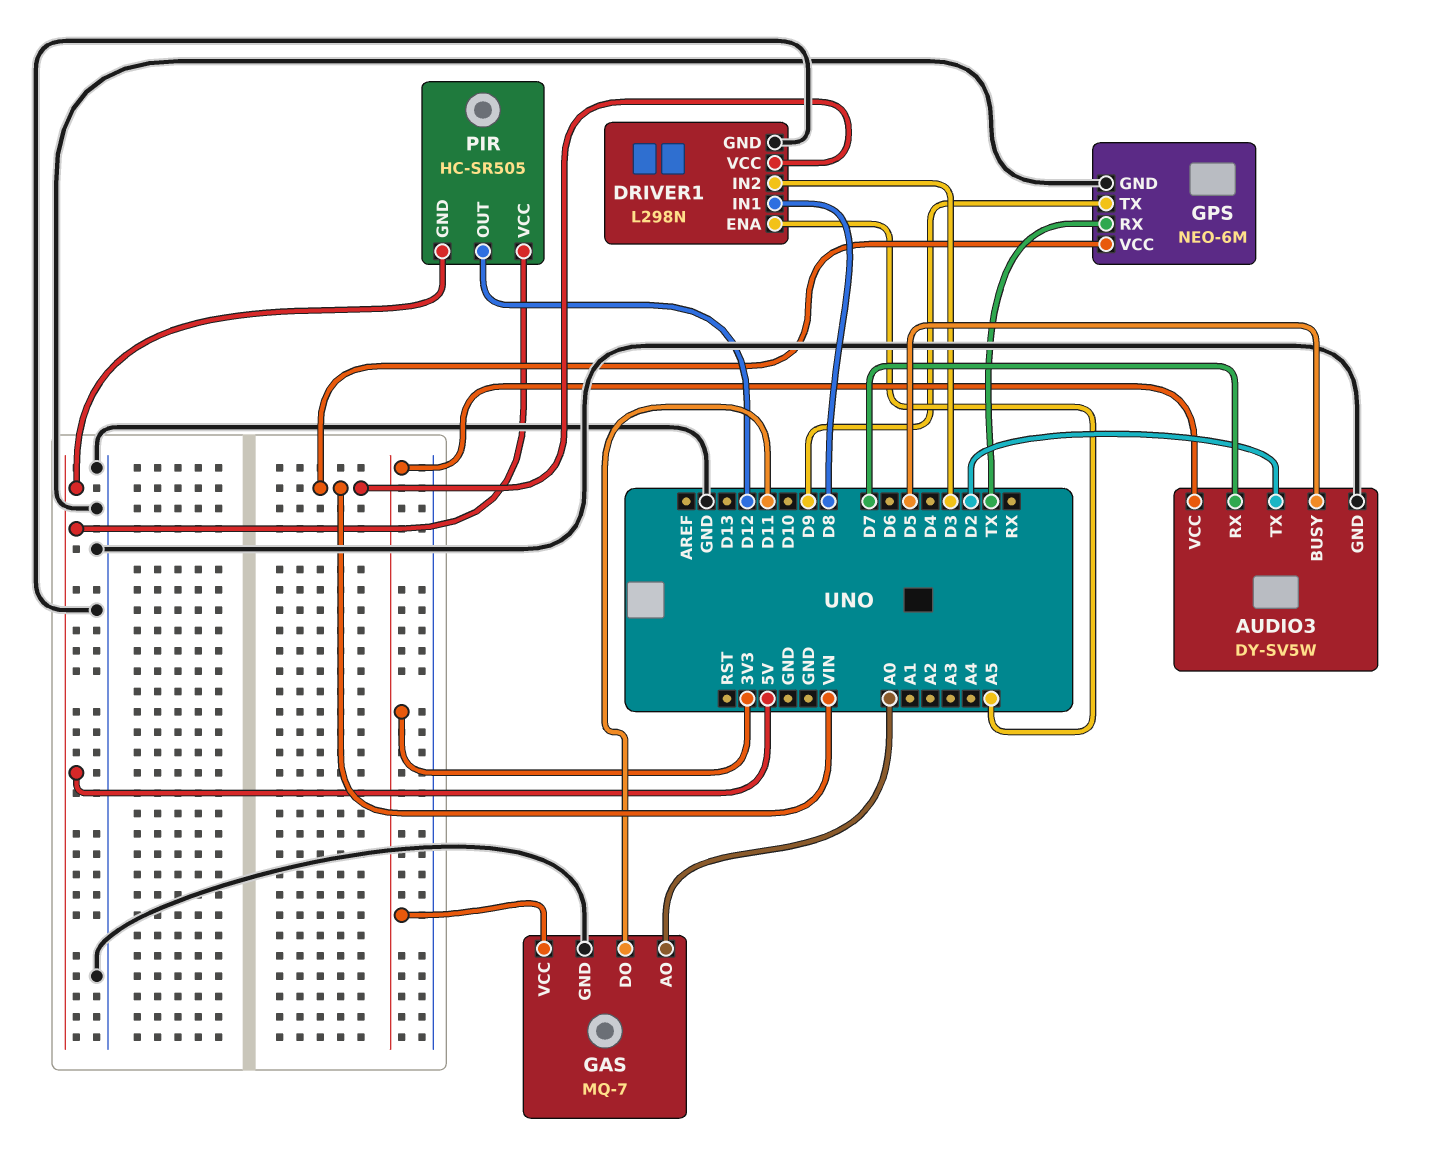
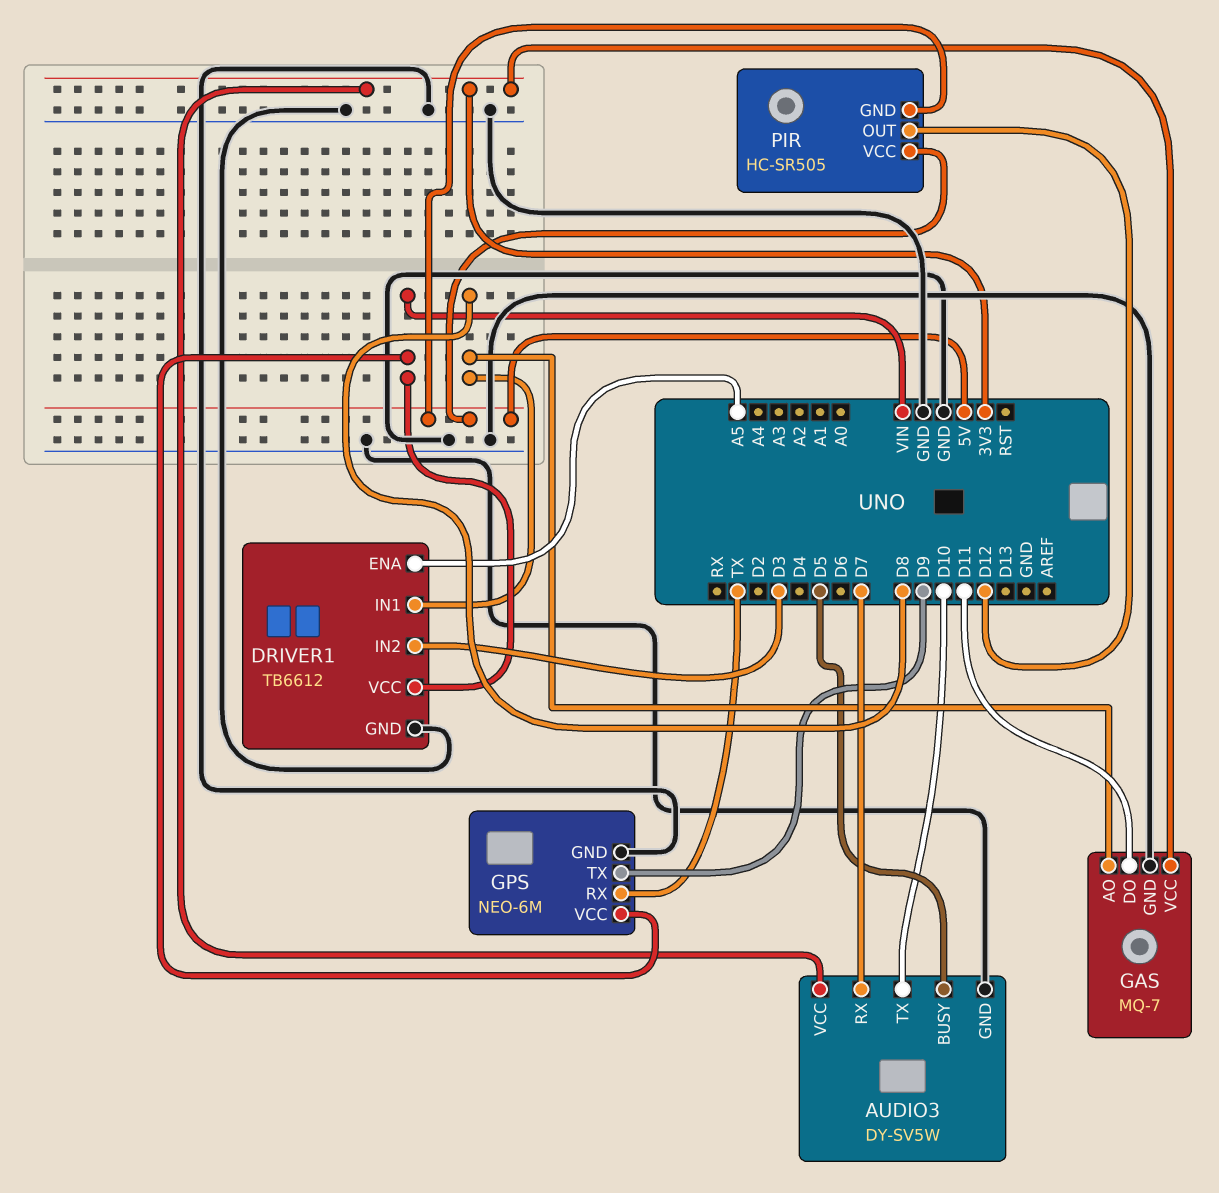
AUDIO3 pin TX: D2 -> D10
DRIVER1: L298N -> TB6612
GAS pin AO: A0 -> D8

